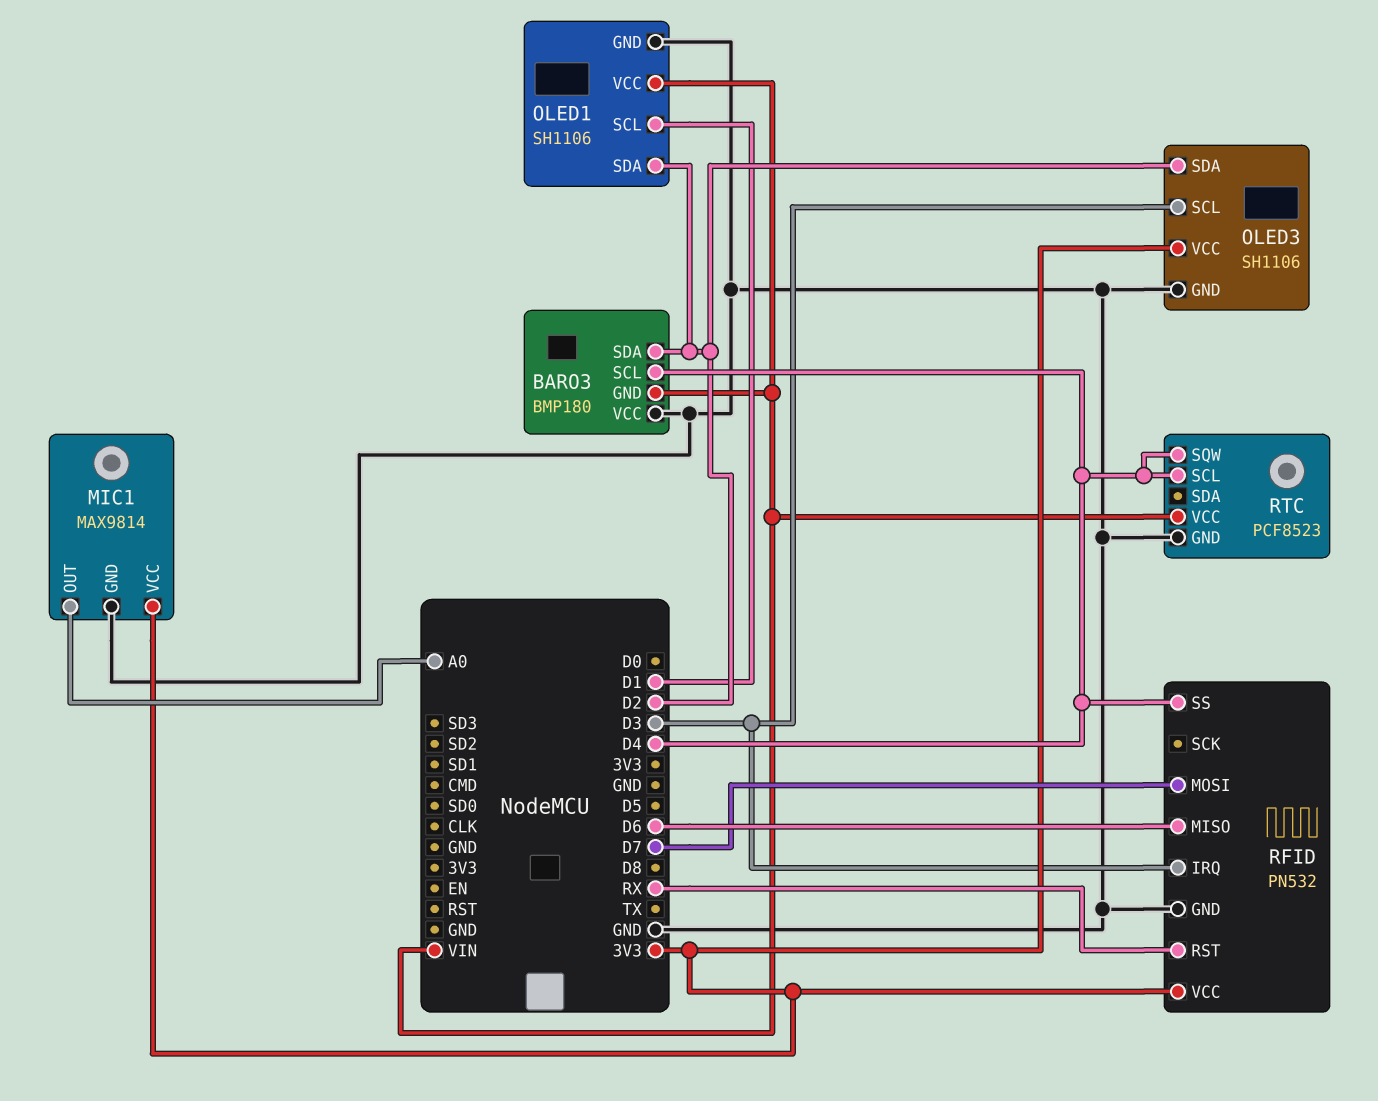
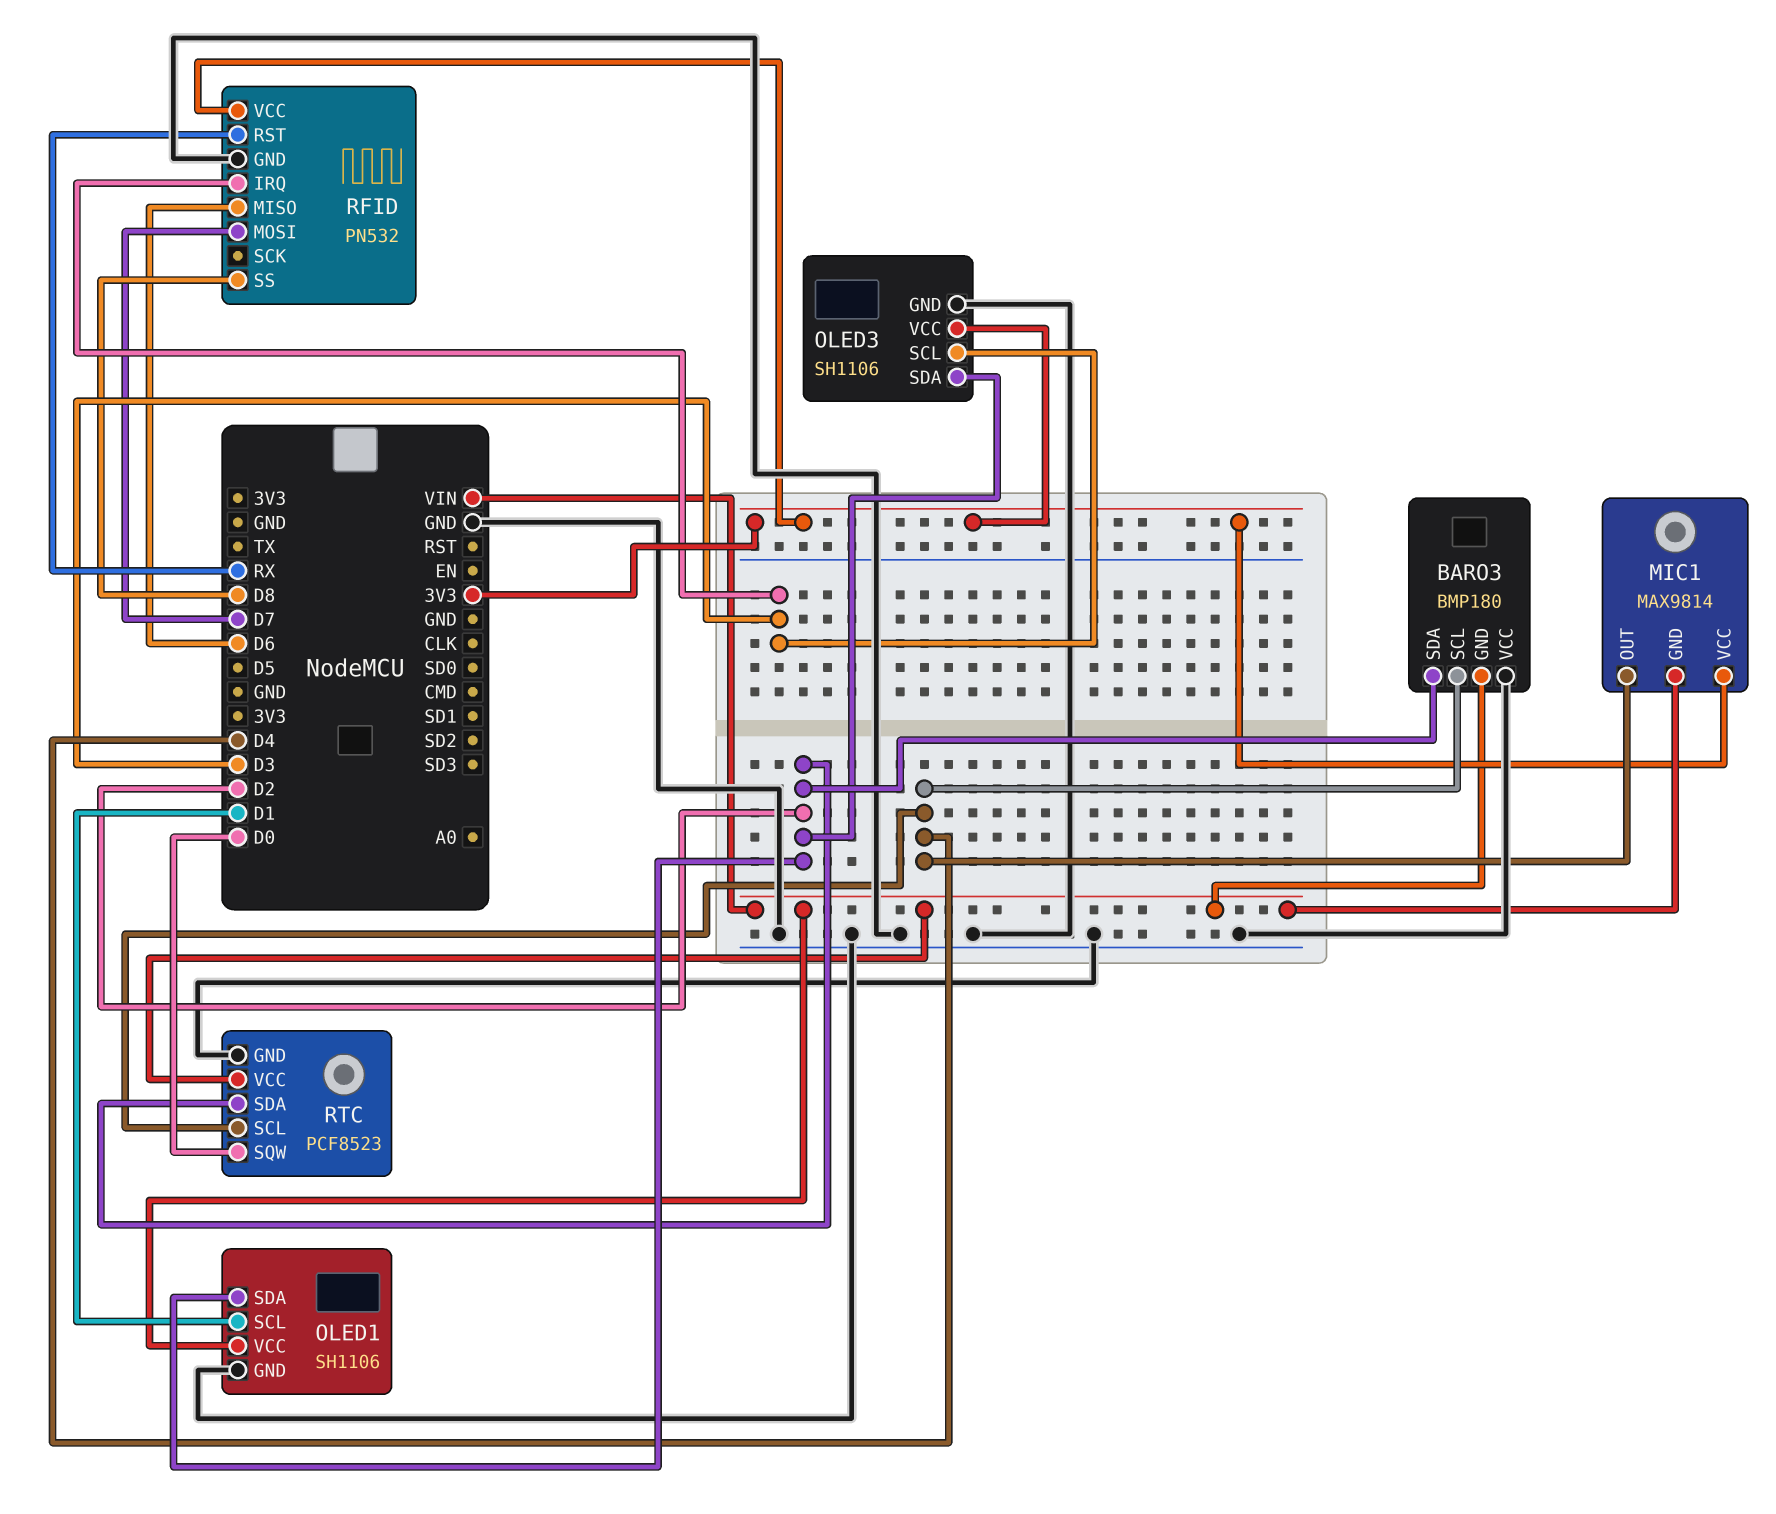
MIC1 pin GND: GND -> VIN
MIC1 pin OUT: A0 -> D4
RFID pin SS: D4 -> D8
RTC pin SDA: none -> D2
RTC pin SQW: D4 -> D0

